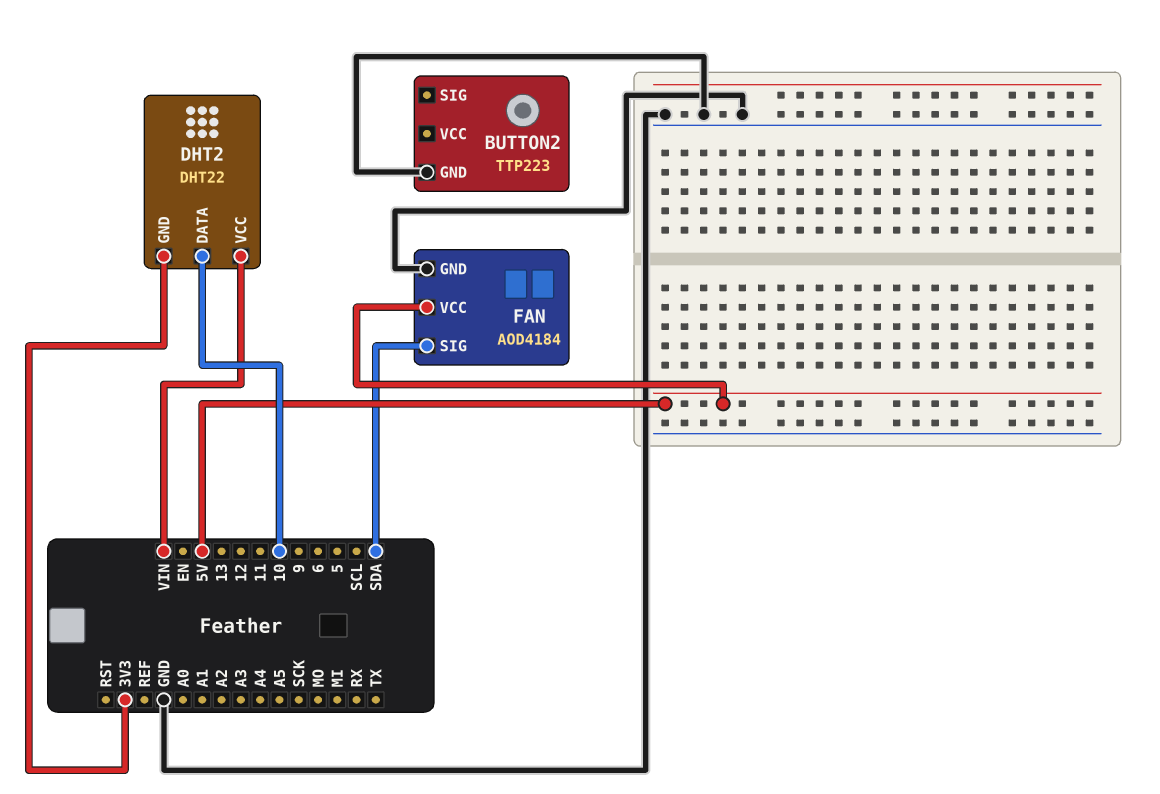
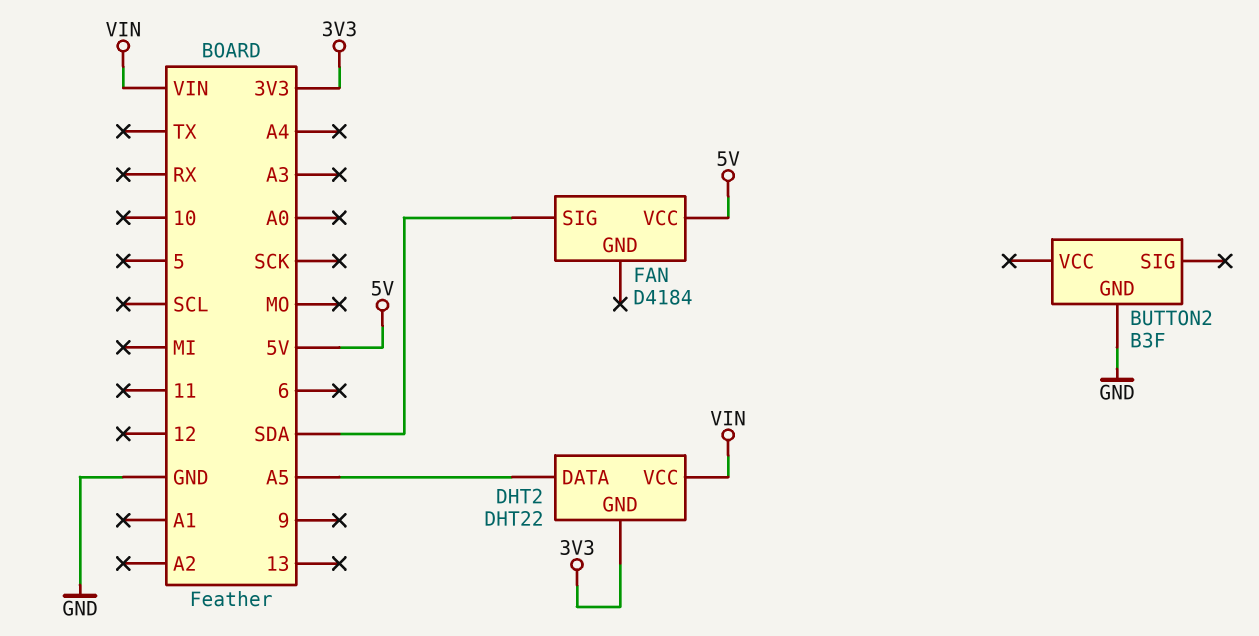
BUTTON2: TTP223 -> B3F
DHT2 pin DATA: 10 -> A5
FAN: AOD4184 -> D4184
FAN pin GND: GND -> none

